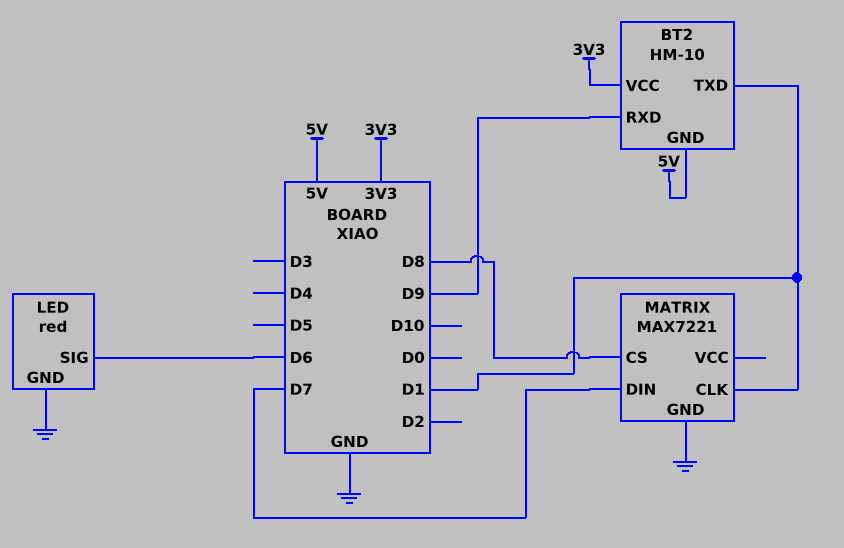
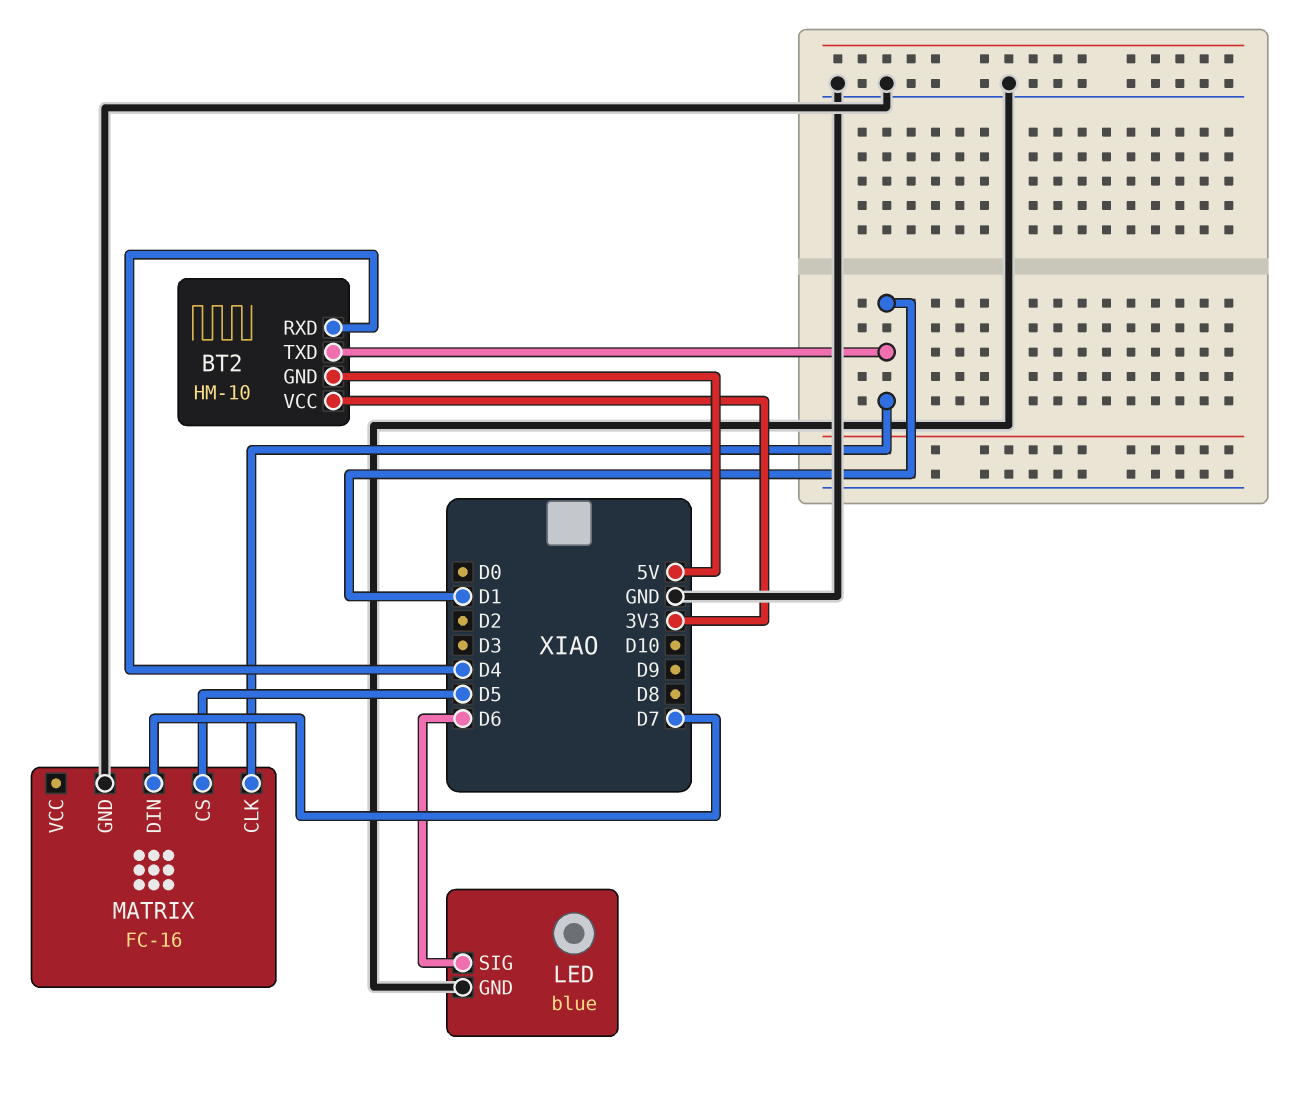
BT2 pin RXD: D9 -> D4
LED: red -> blue
MATRIX: MAX7221 -> FC-16
MATRIX pin CS: D8 -> D5

